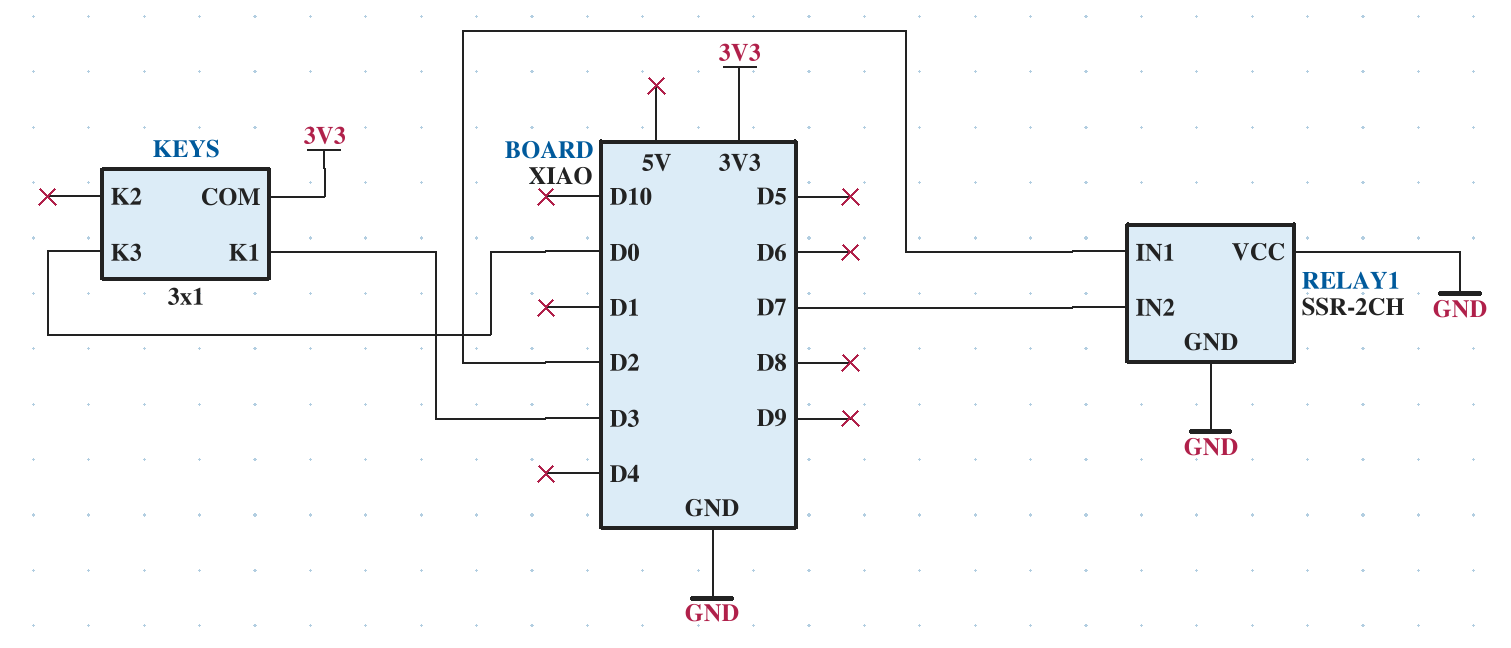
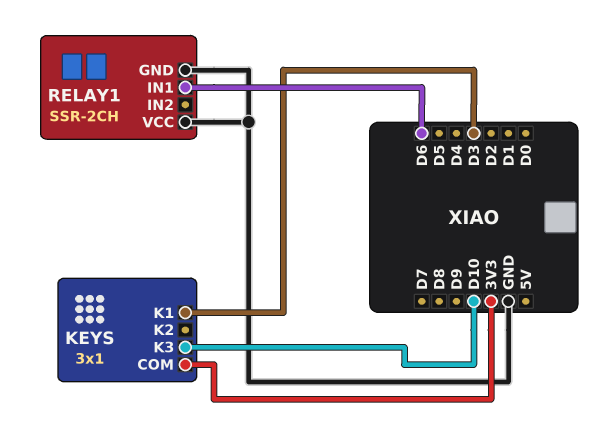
KEYS pin K3: D0 -> D10
RELAY1 pin IN1: D2 -> D6
RELAY1 pin IN2: D7 -> none

